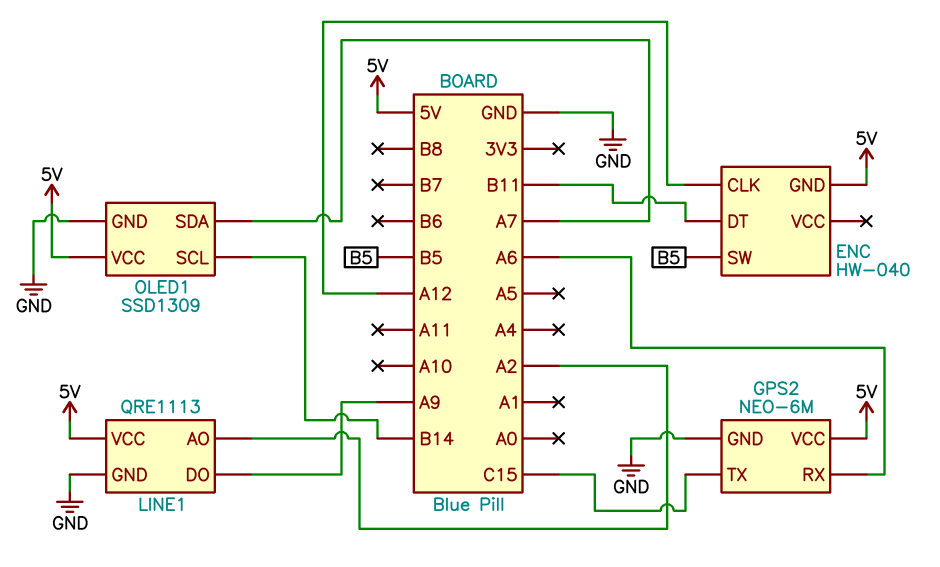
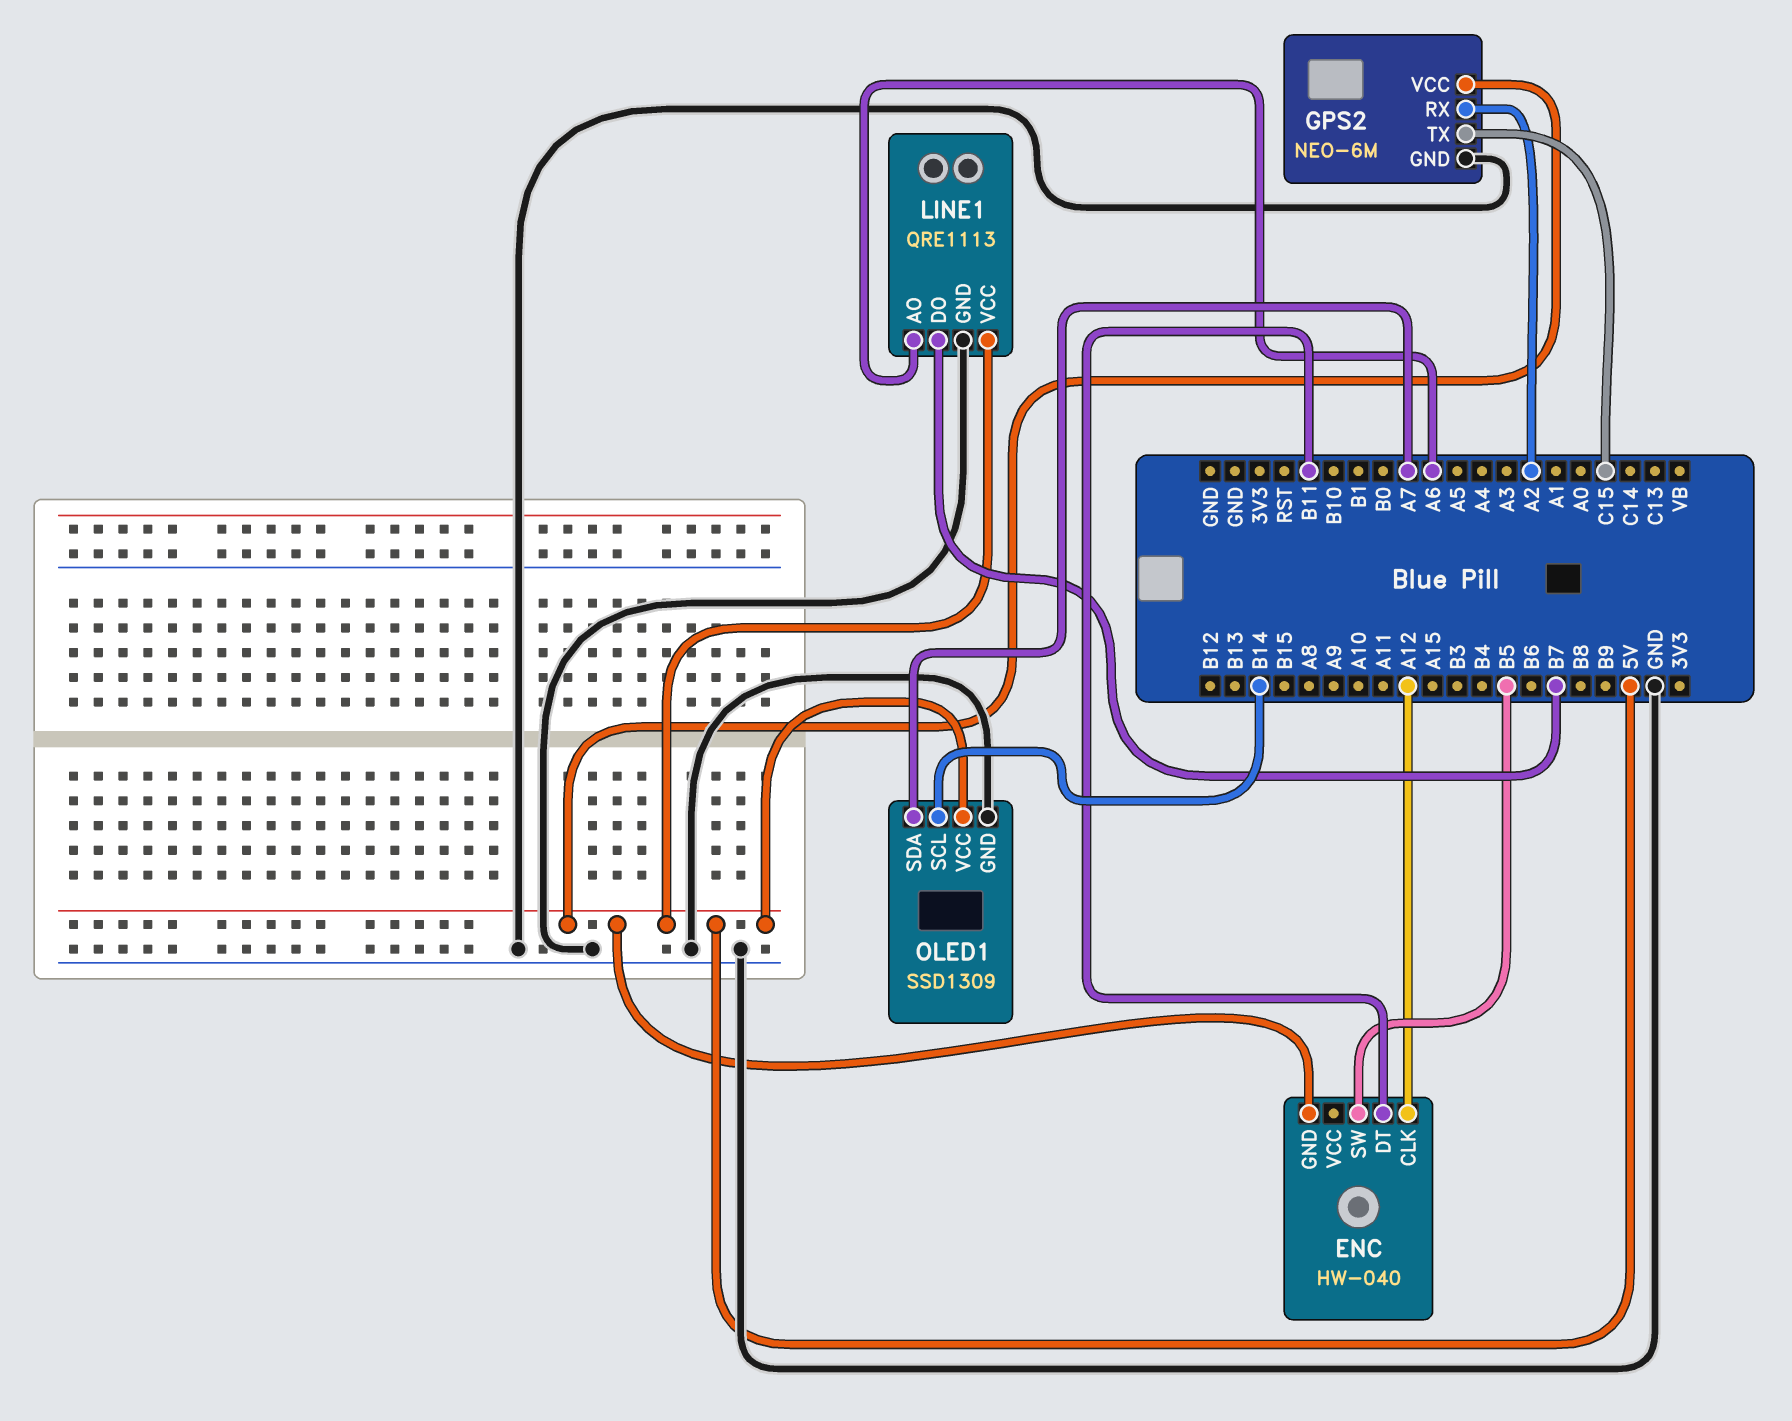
GPS2 pin RX: A6 -> A2
LINE1 pin AO: A2 -> A6
LINE1 pin DO: A9 -> B7

